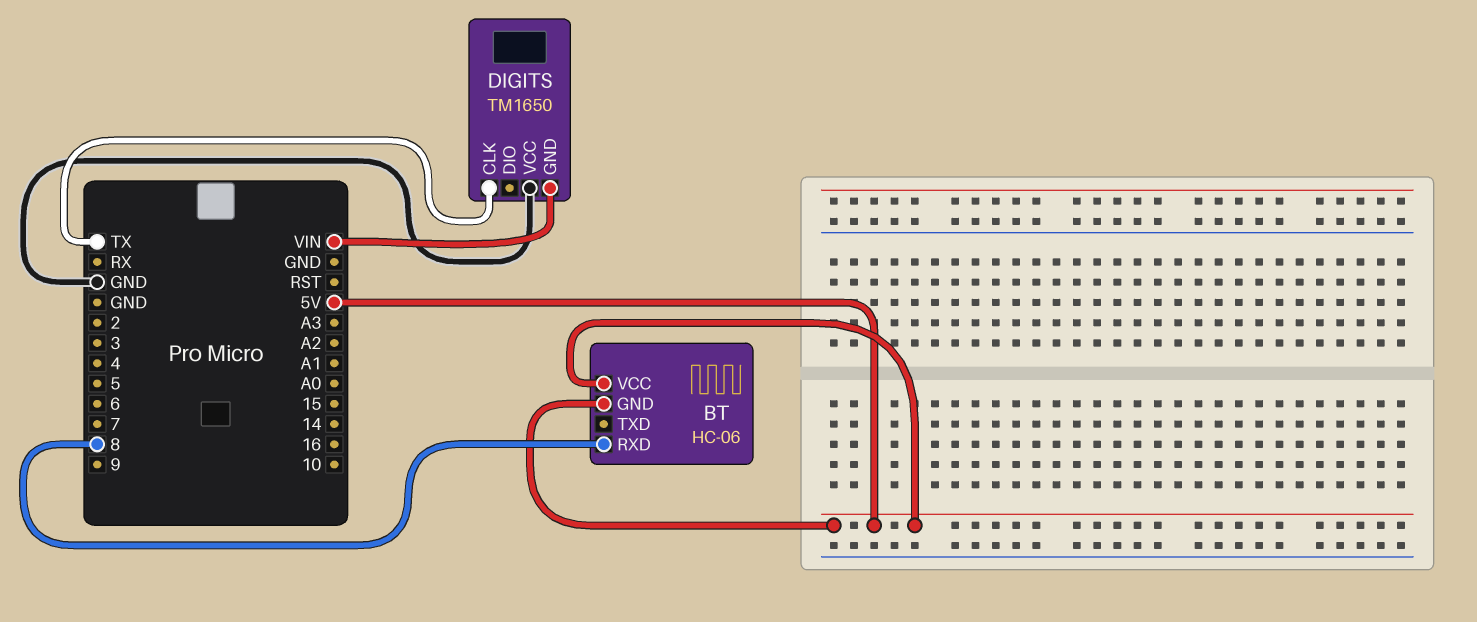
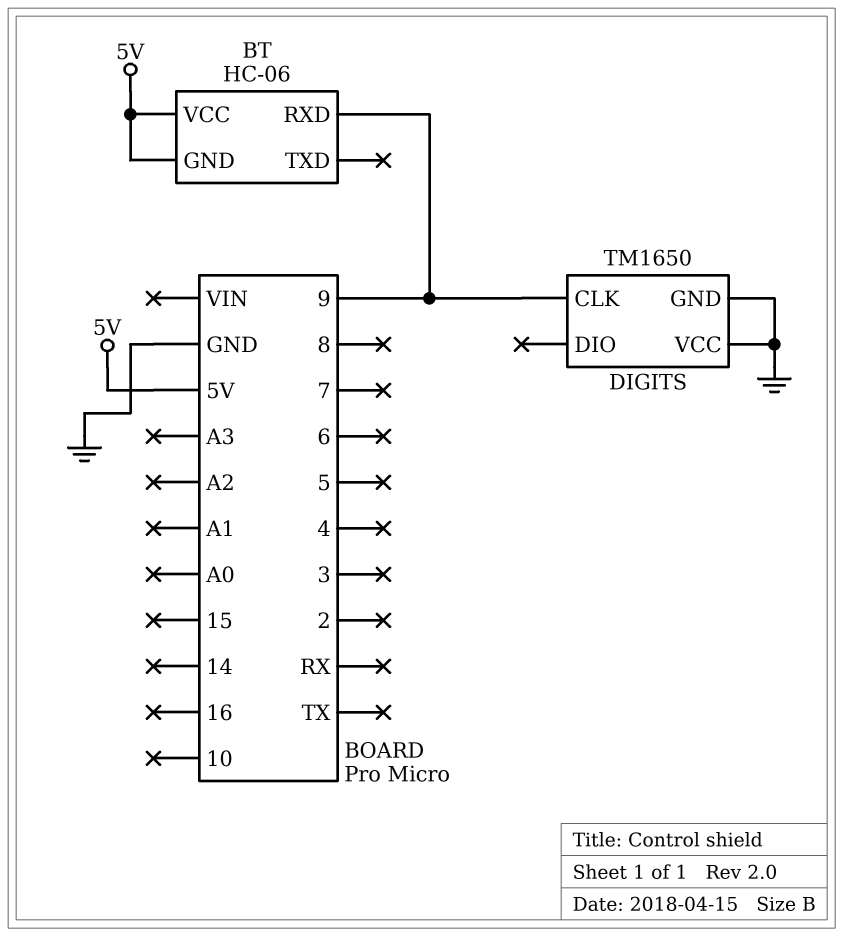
BT pin RXD: 8 -> 9
DIGITS pin CLK: TX -> 9
DIGITS pin GND: VIN -> GND

